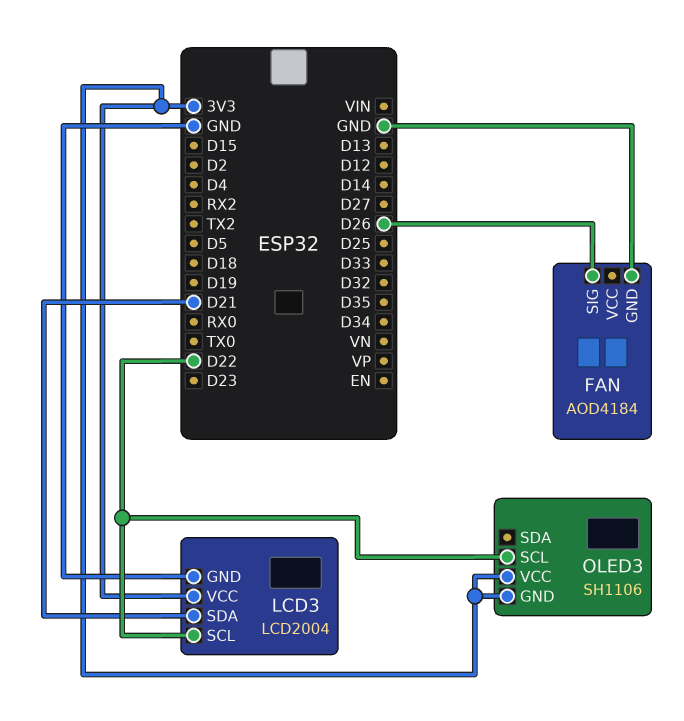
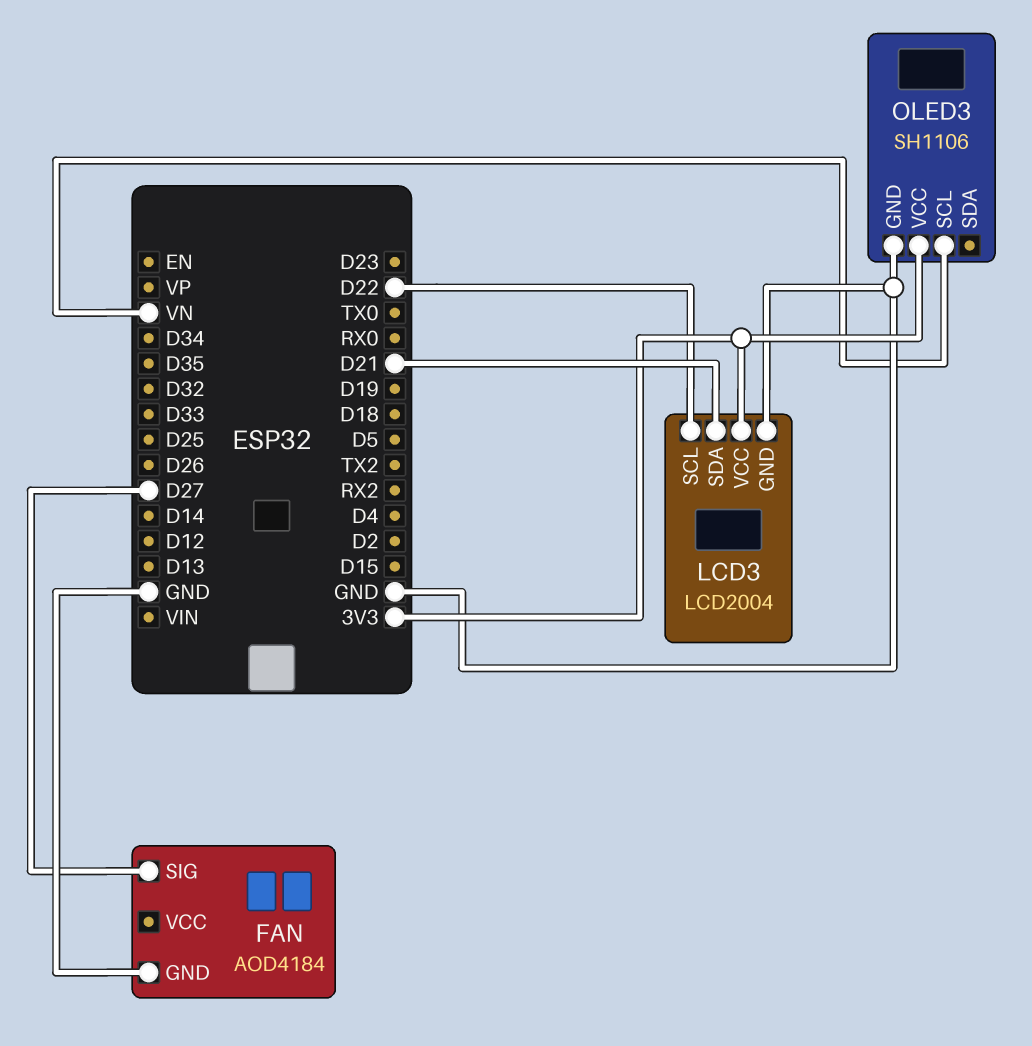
FAN pin SIG: D26 -> D27
OLED3 pin GND: 3V3 -> GND
OLED3 pin SCL: D22 -> VN

